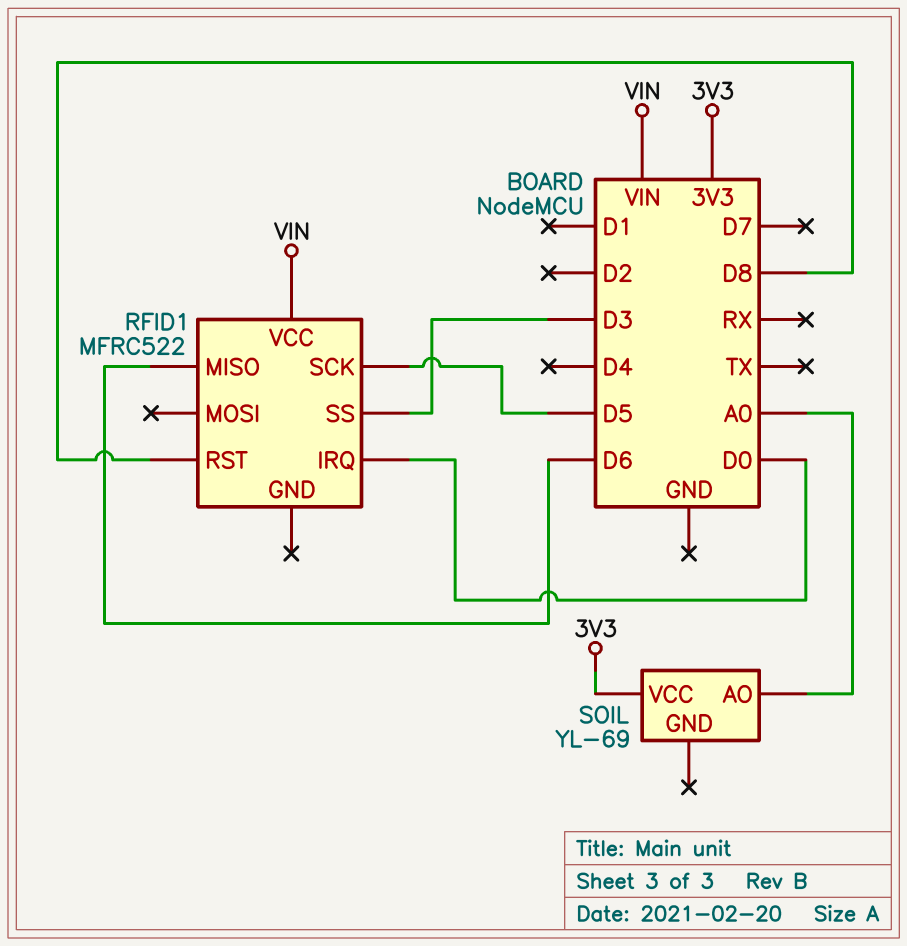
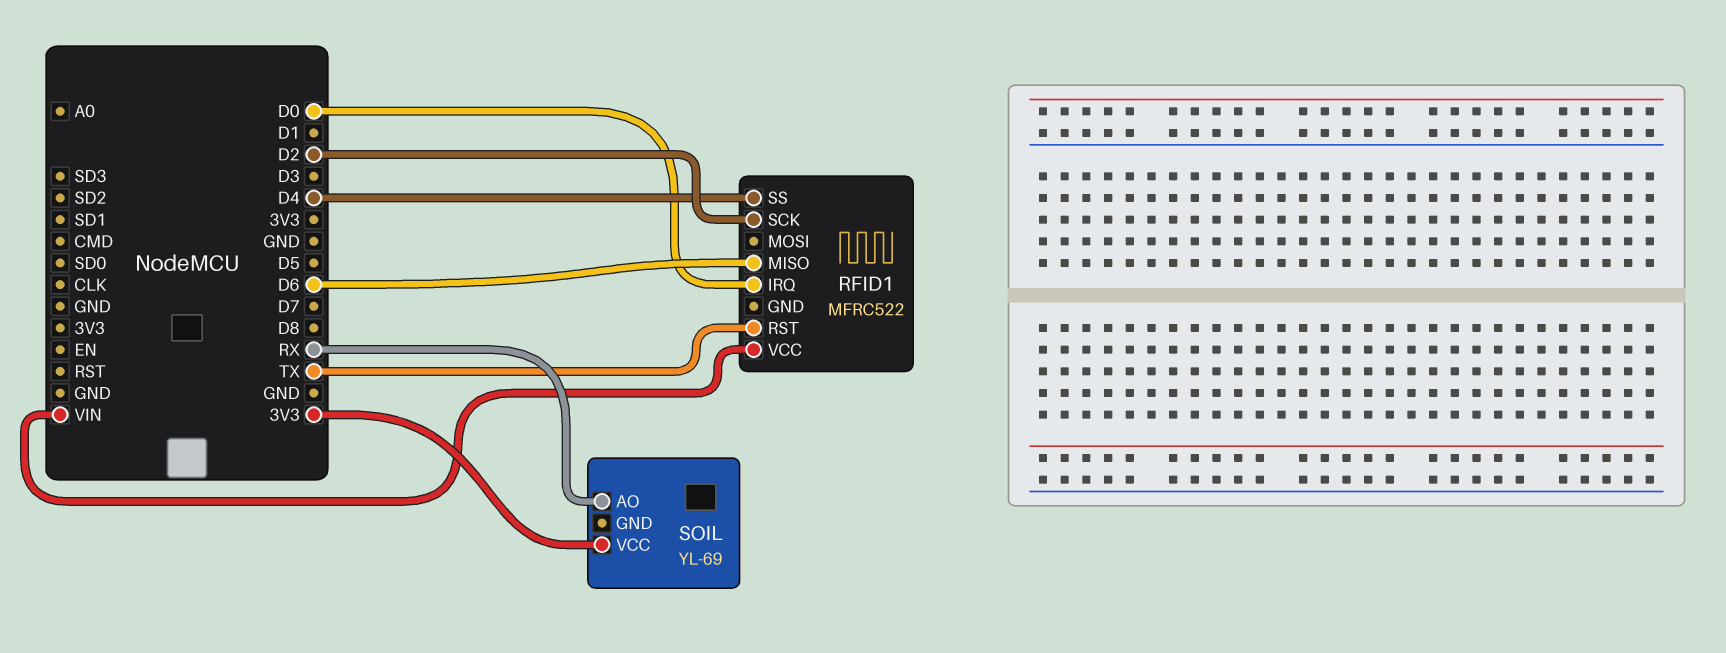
RFID1 pin RST: D8 -> TX
RFID1 pin SCK: D5 -> D2
RFID1 pin SS: D3 -> D4
SOIL pin AO: A0 -> RX

